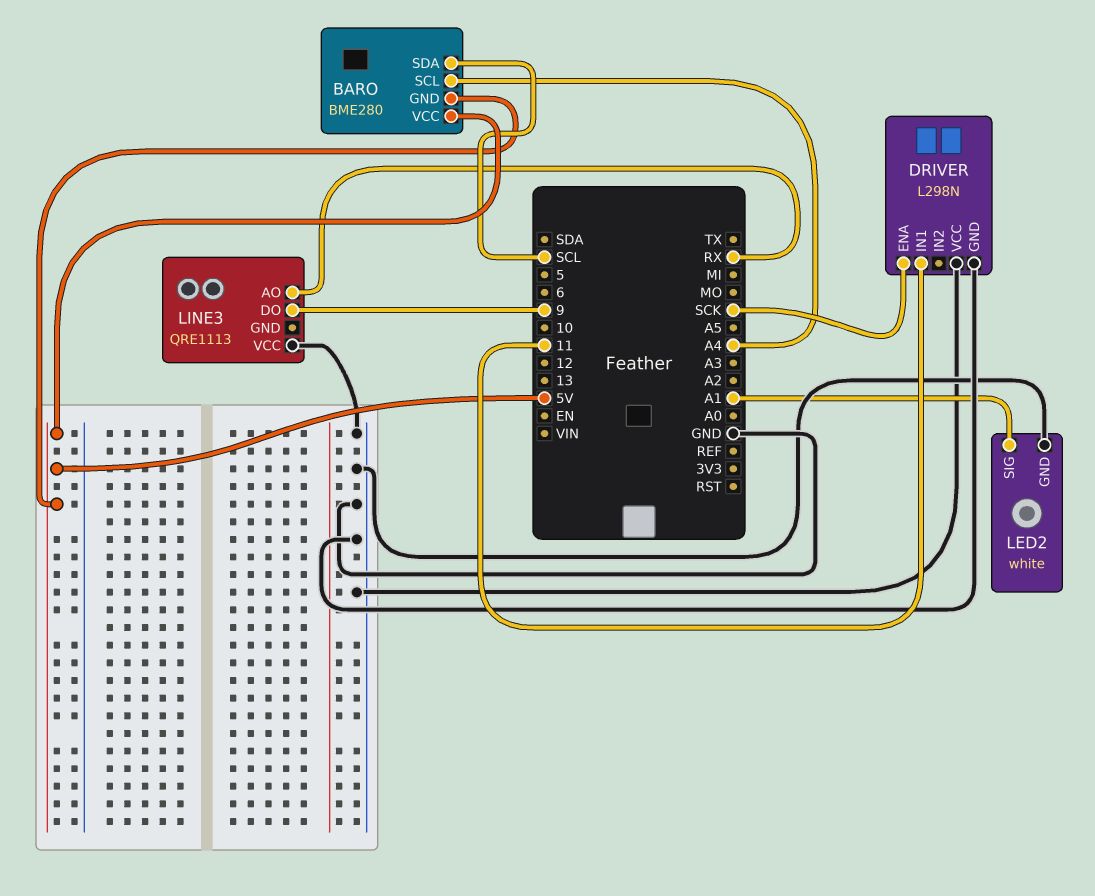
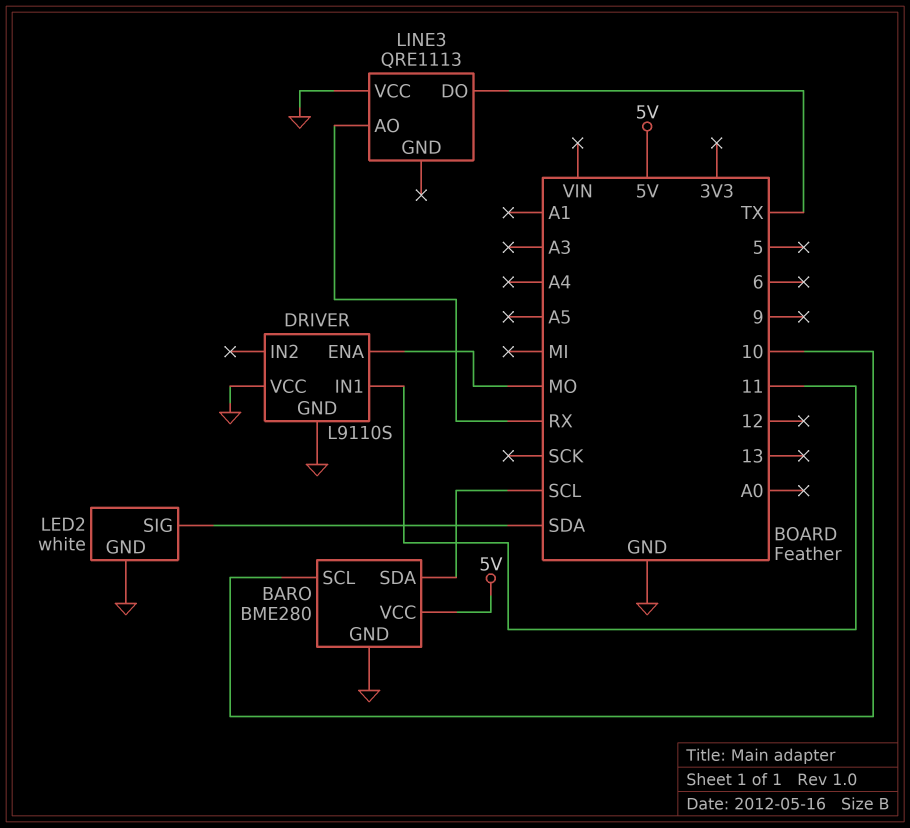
BARO pin GND: 5V -> GND
BARO pin SCL: A4 -> 10
DRIVER: L298N -> L9110S
DRIVER pin ENA: SCK -> MO
LED2 pin SIG: A1 -> SDA
LINE3 pin DO: 9 -> TX

